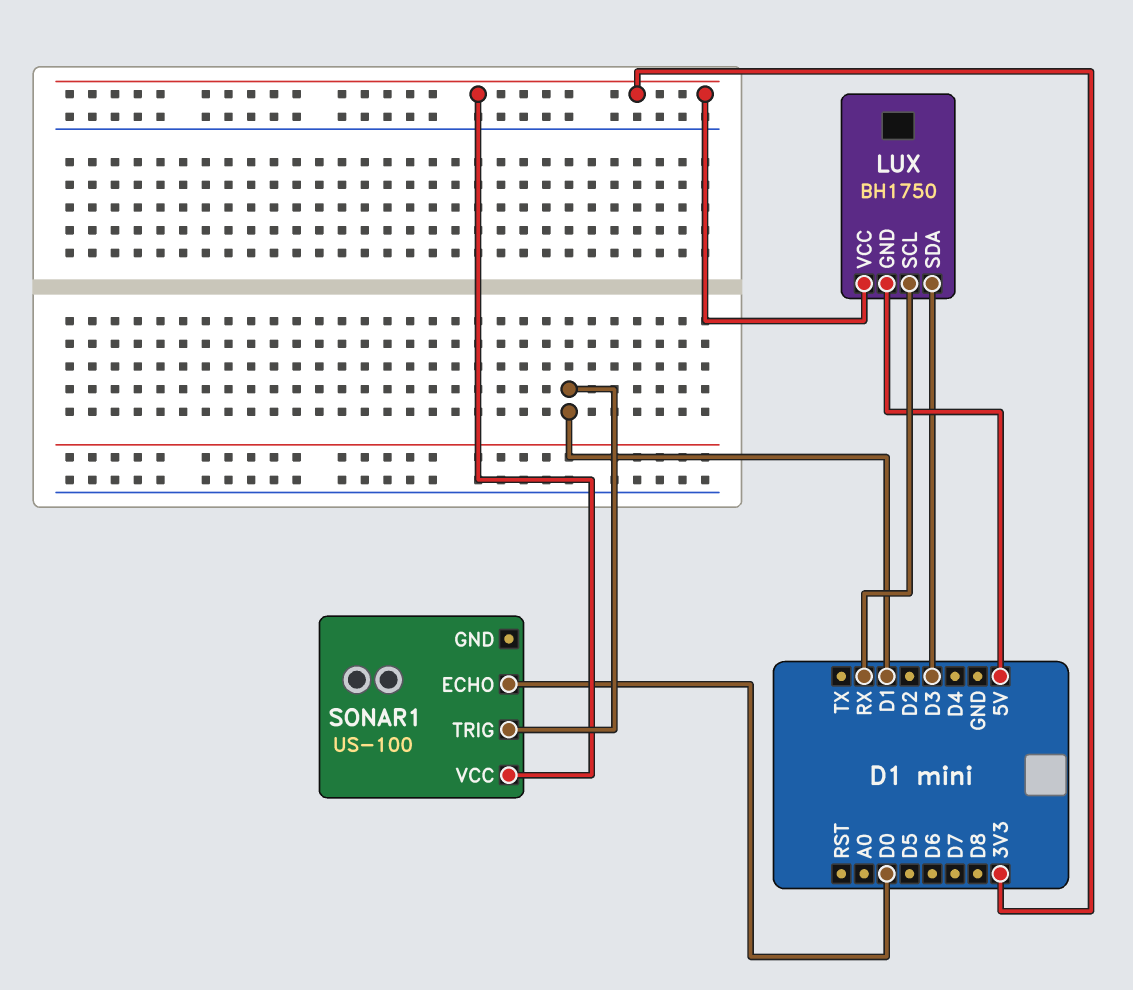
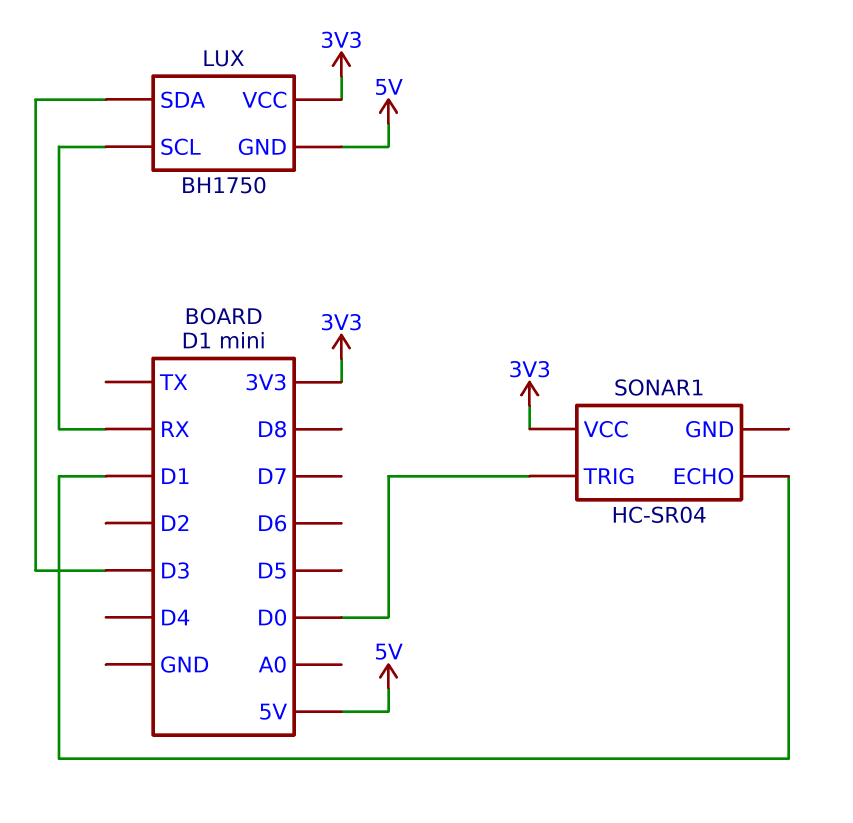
SONAR1: US-100 -> HC-SR04
SONAR1 pin ECHO: D0 -> D1
SONAR1 pin TRIG: D1 -> D0

